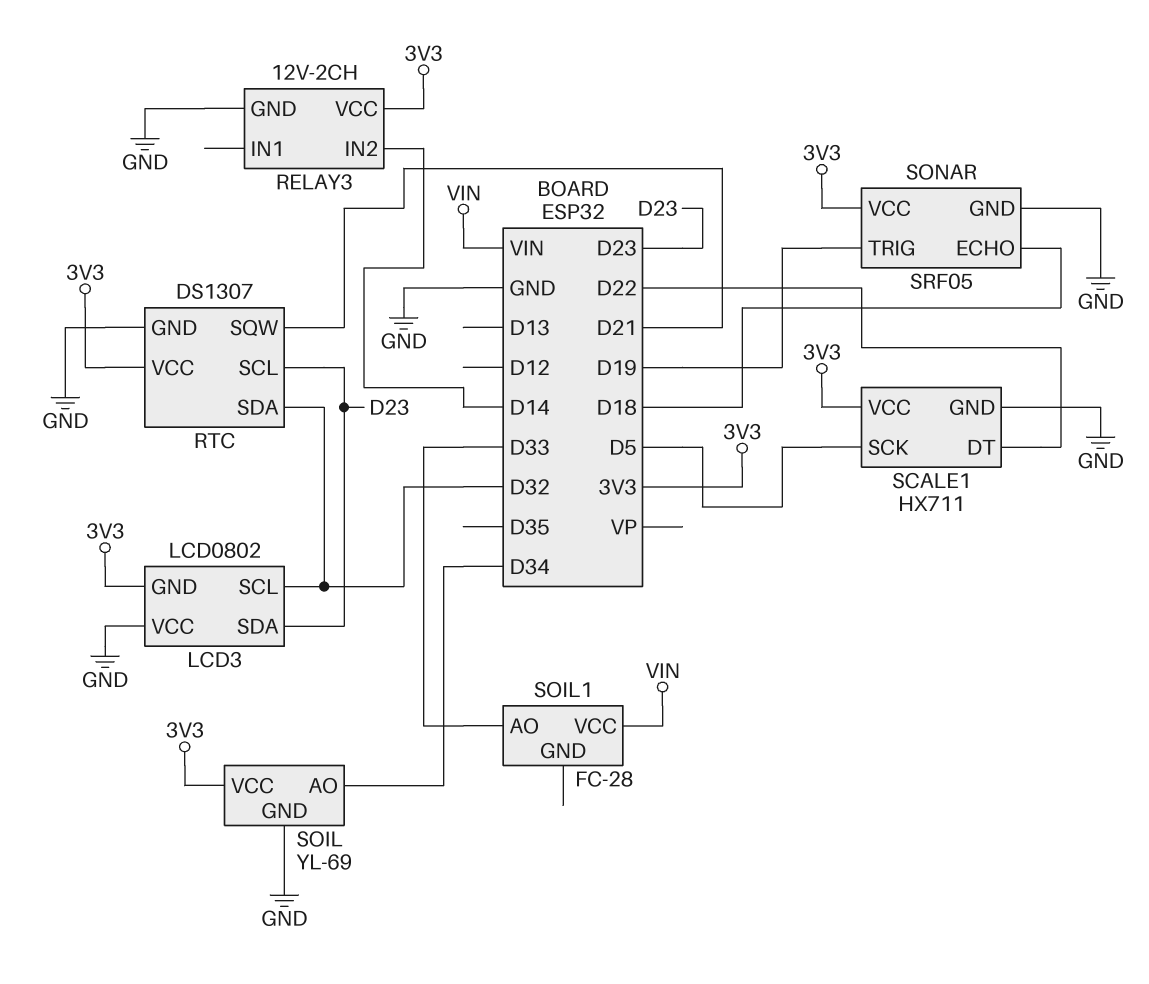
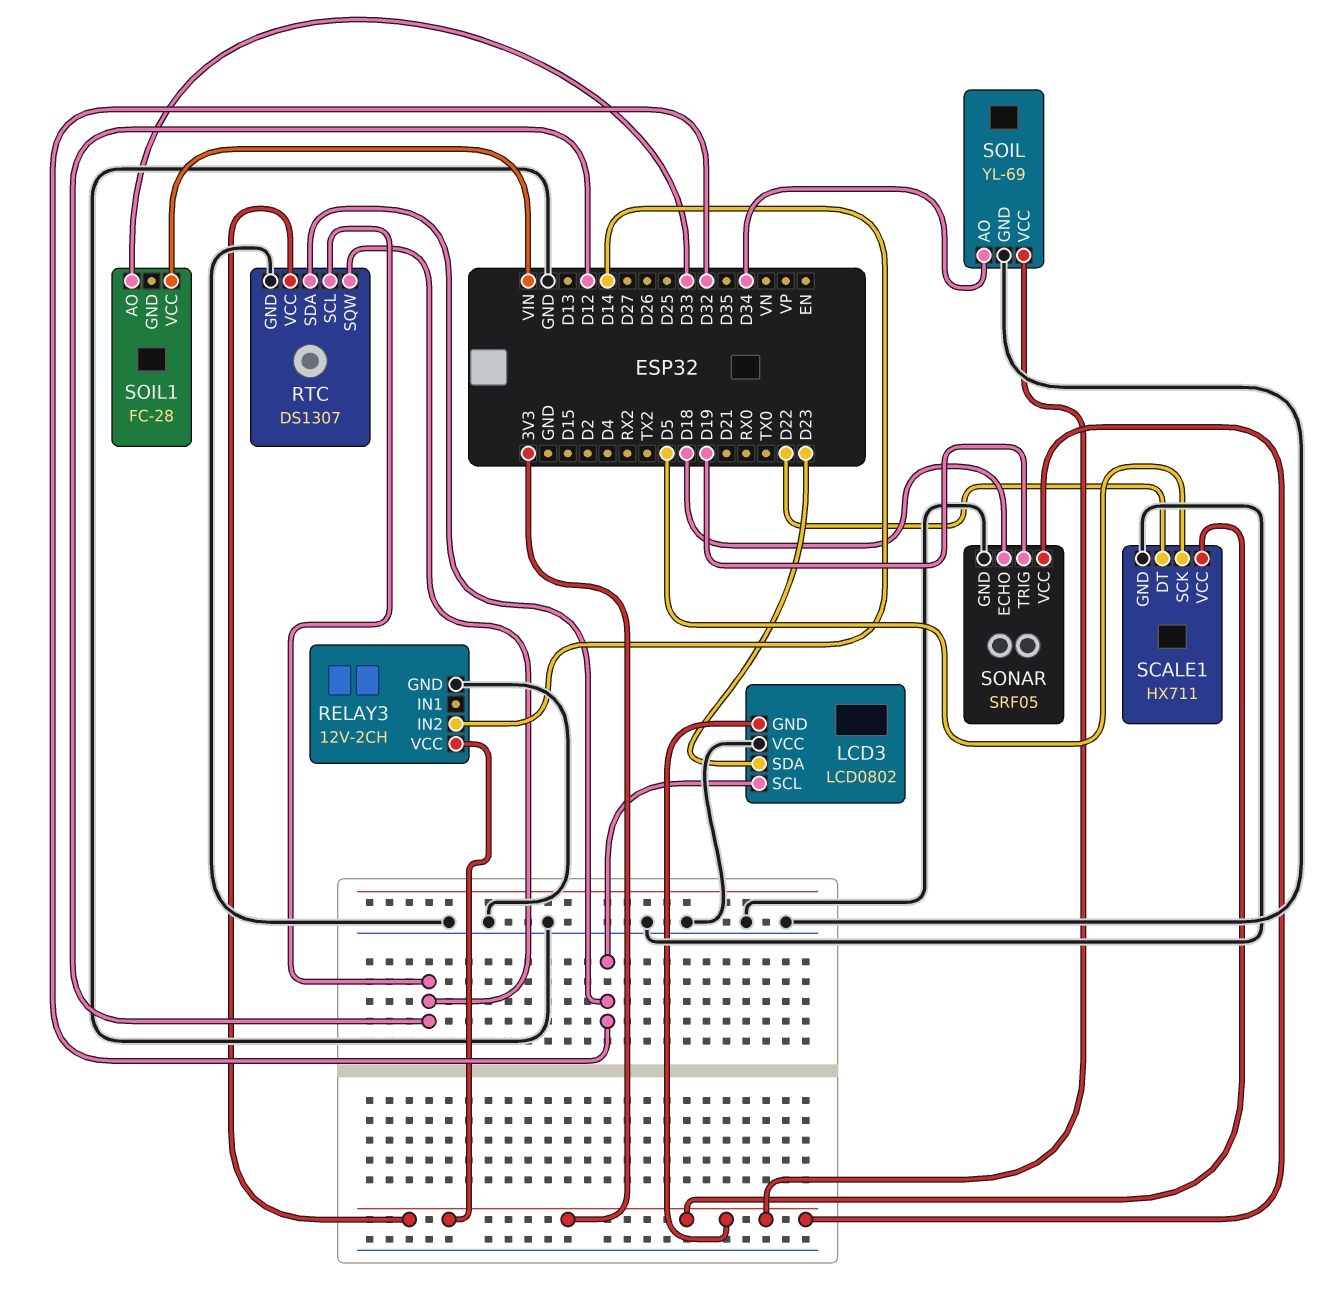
RTC pin SCL: D23 -> D12
RTC pin SQW: D21 -> D12

